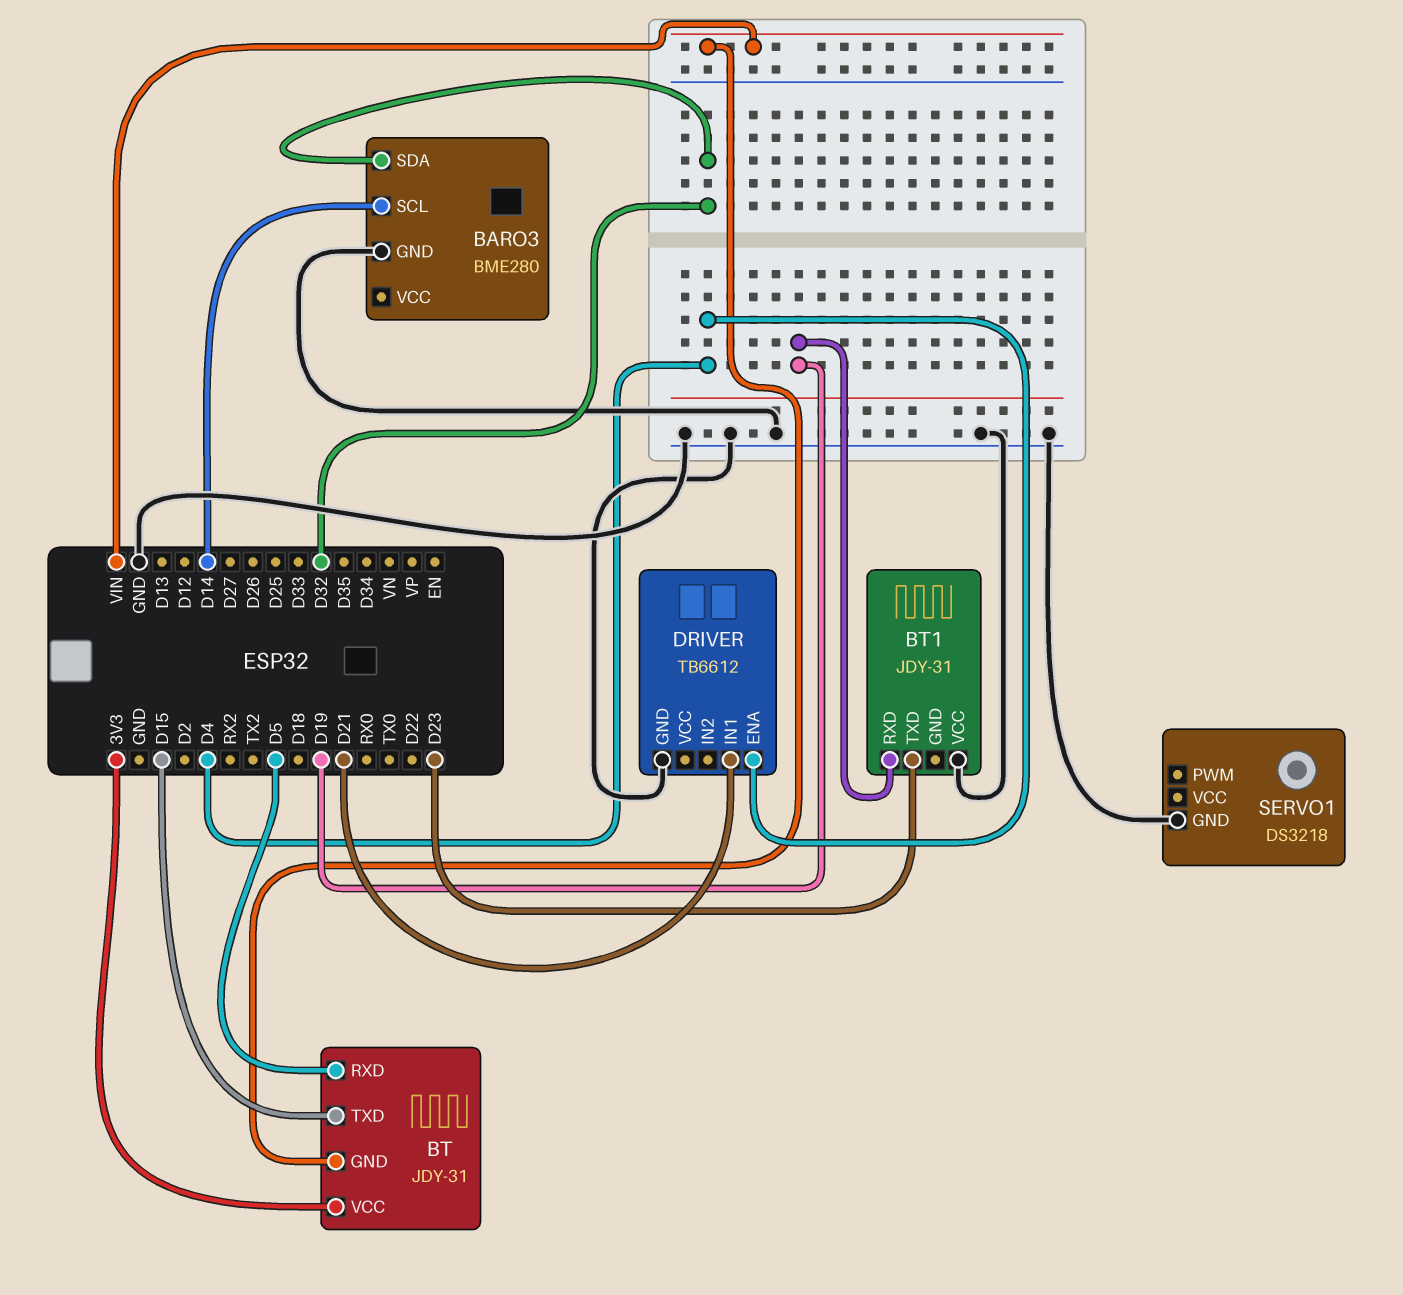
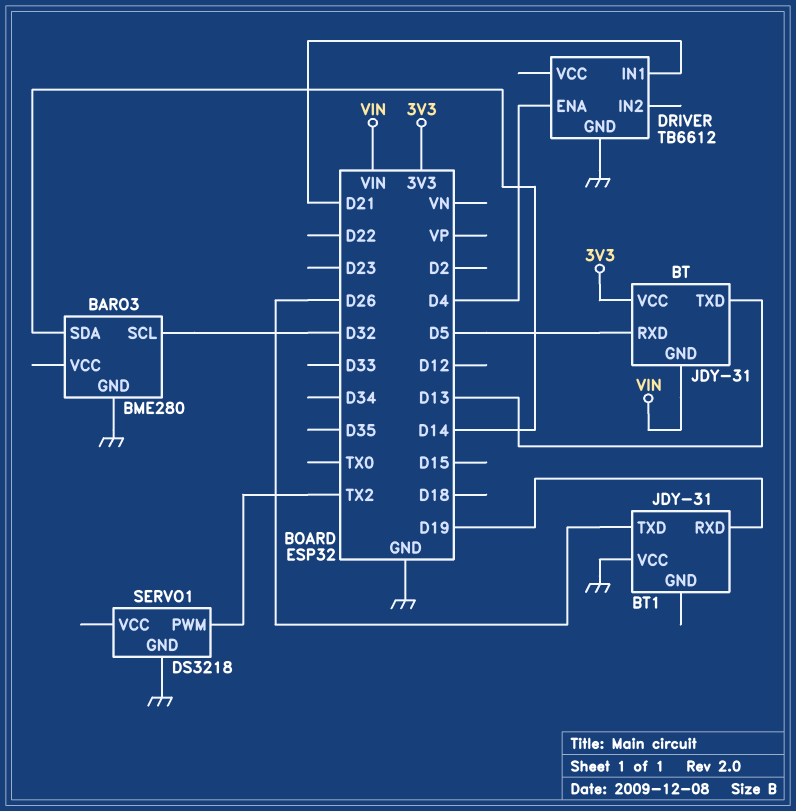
BARO3 pin SCL: D14 -> D32
BARO3 pin SDA: D32 -> D14
BT pin TXD: D15 -> D13
BT1 pin TXD: D23 -> D26
SERVO1 pin PWM: none -> TX2

